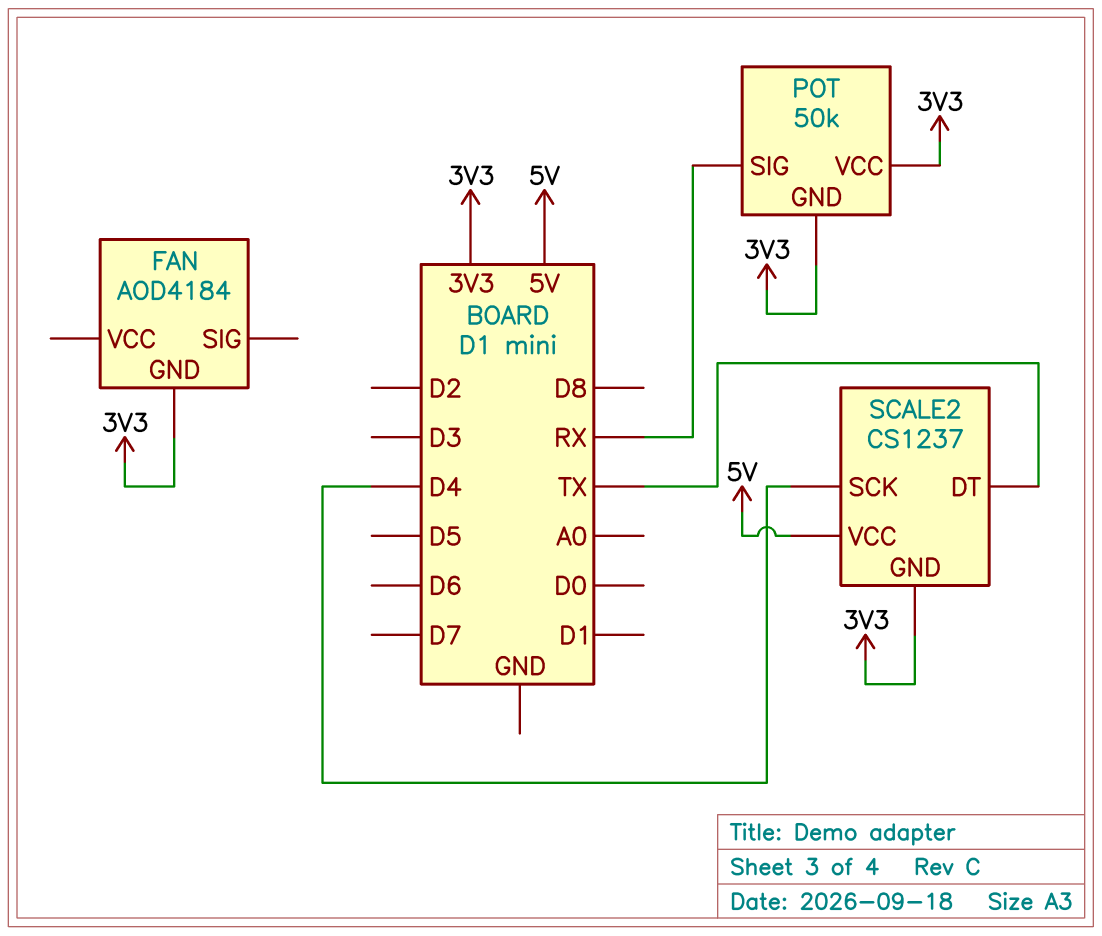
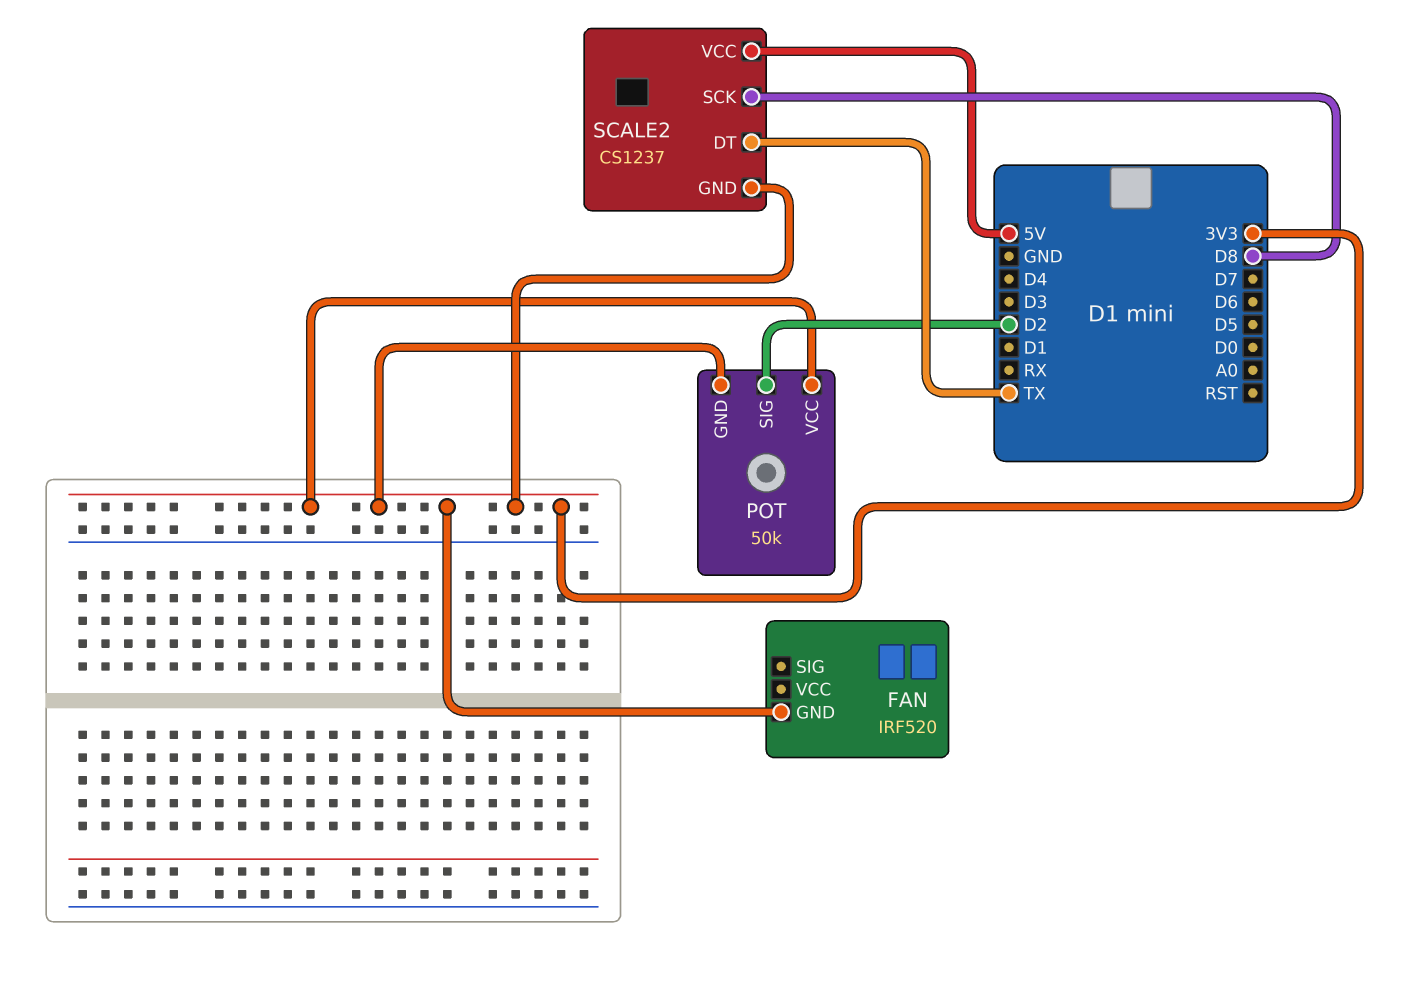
FAN: AOD4184 -> IRF520
POT pin SIG: RX -> D2
SCALE2 pin SCK: D4 -> D8

